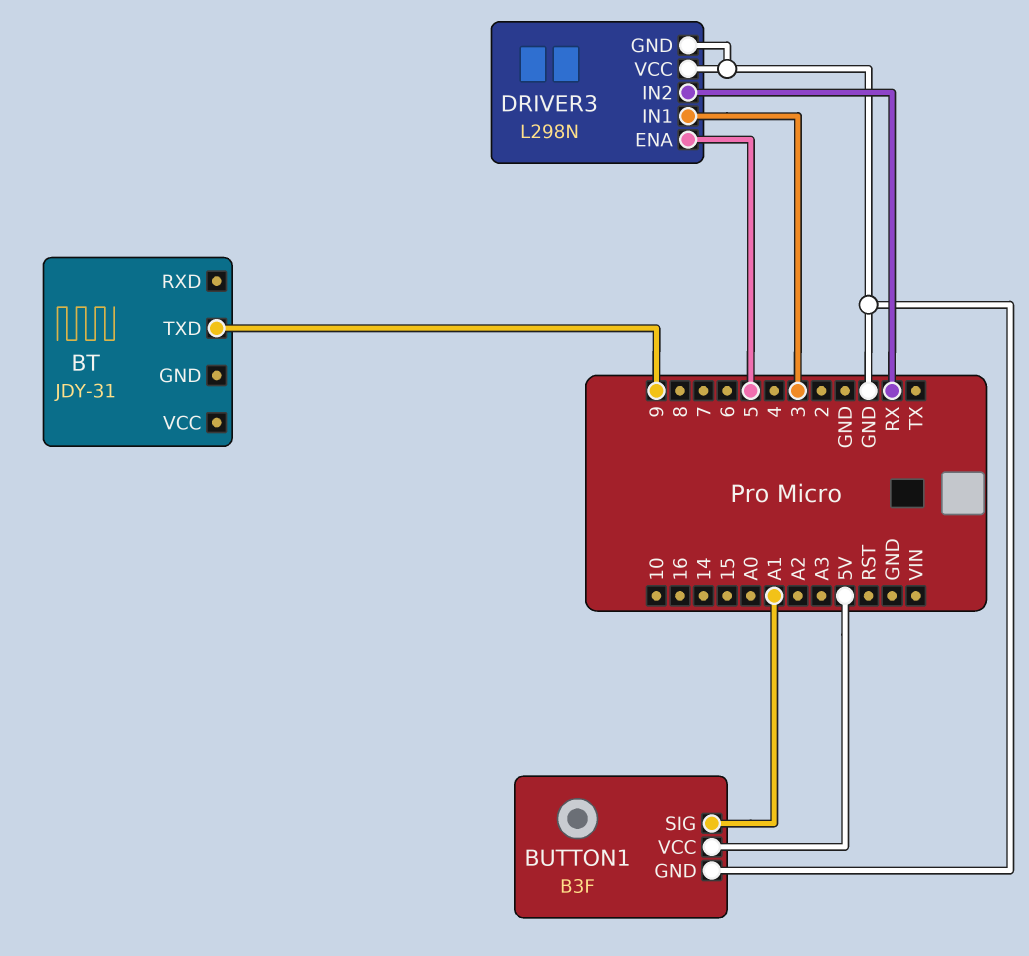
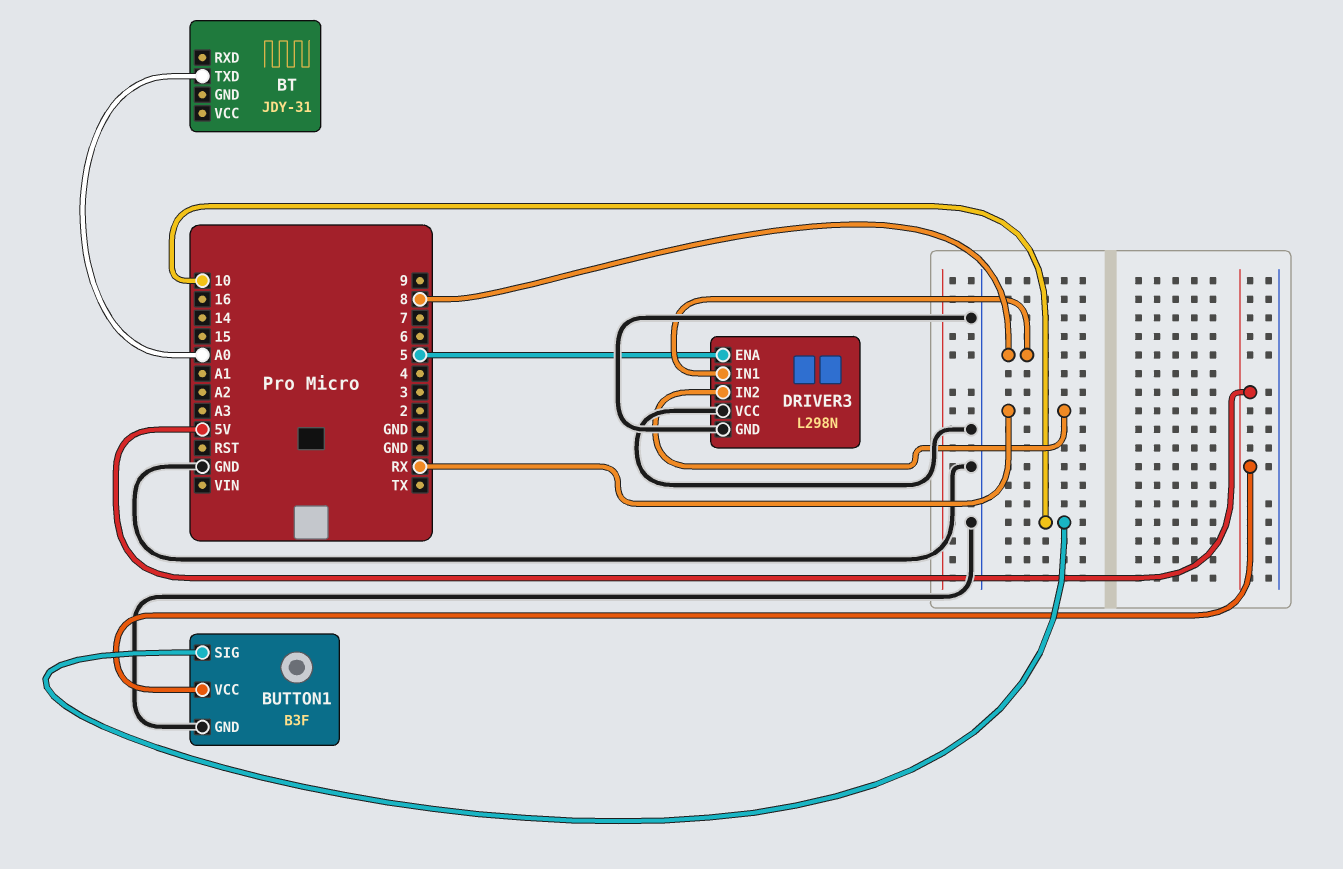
BT pin TXD: 9 -> A0
BUTTON1 pin SIG: A1 -> 10
DRIVER3 pin IN1: 3 -> 8

